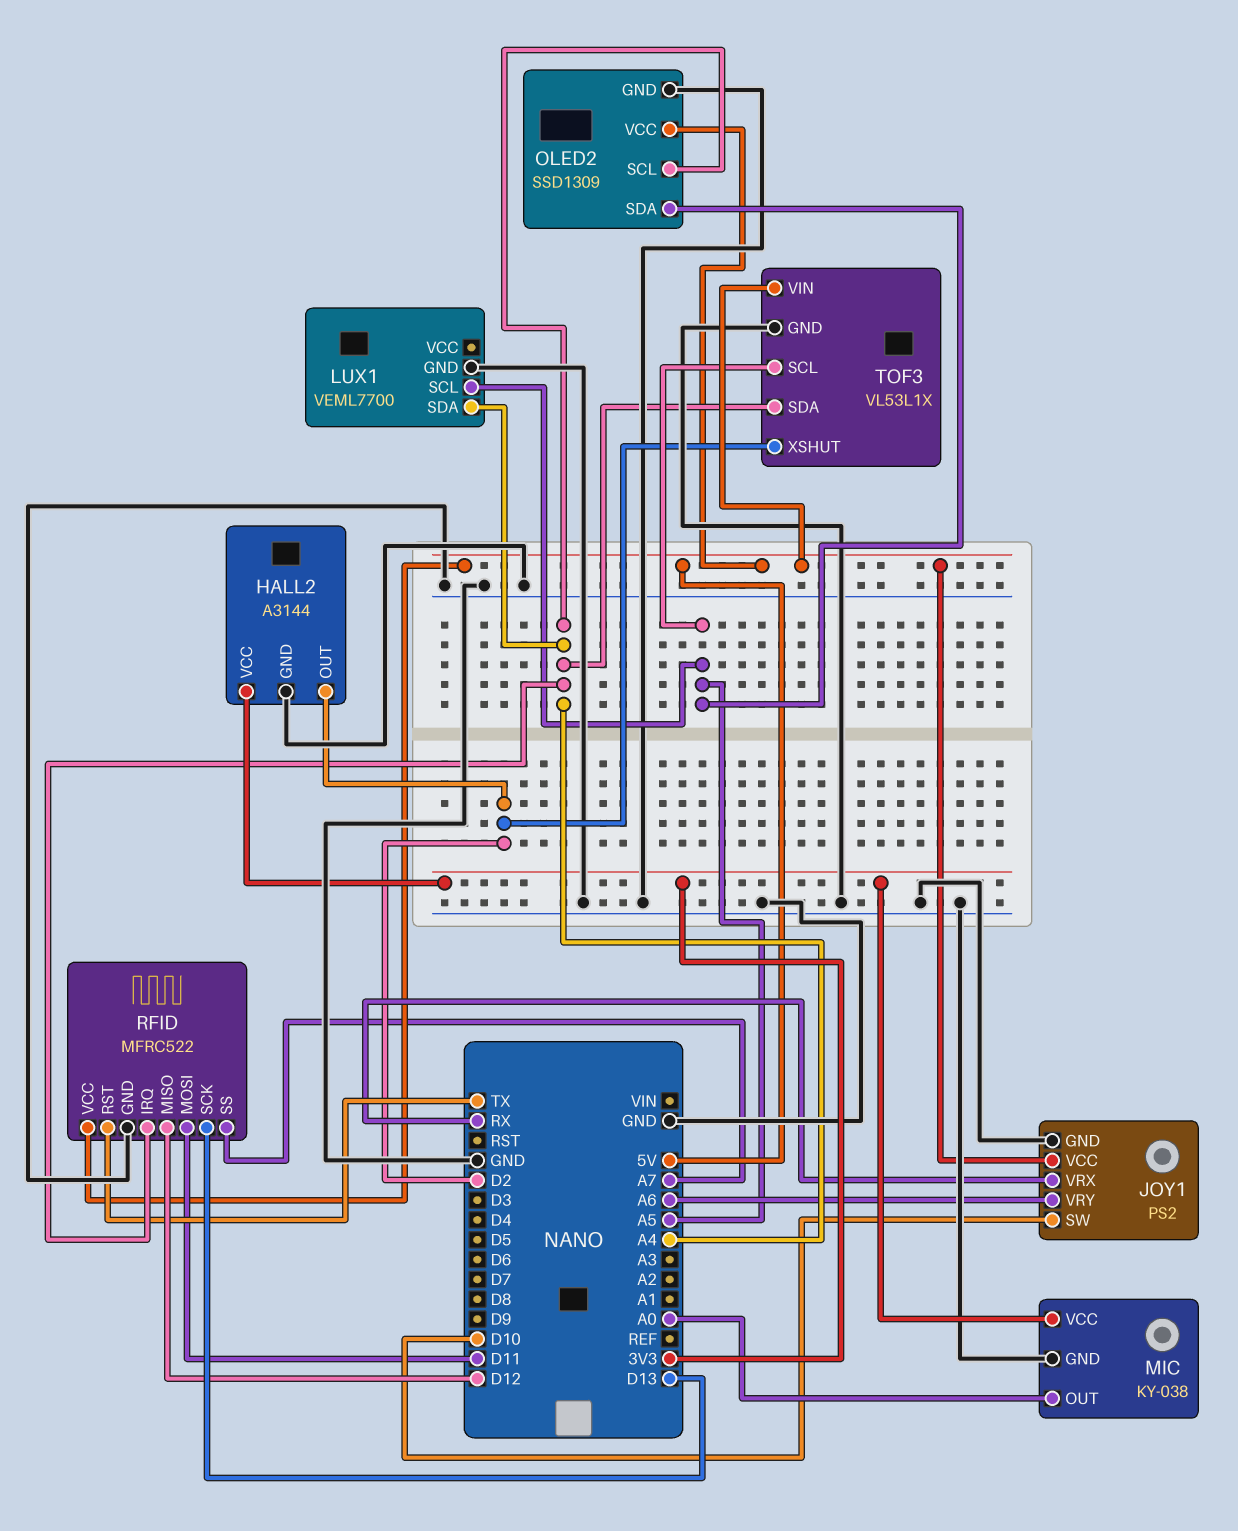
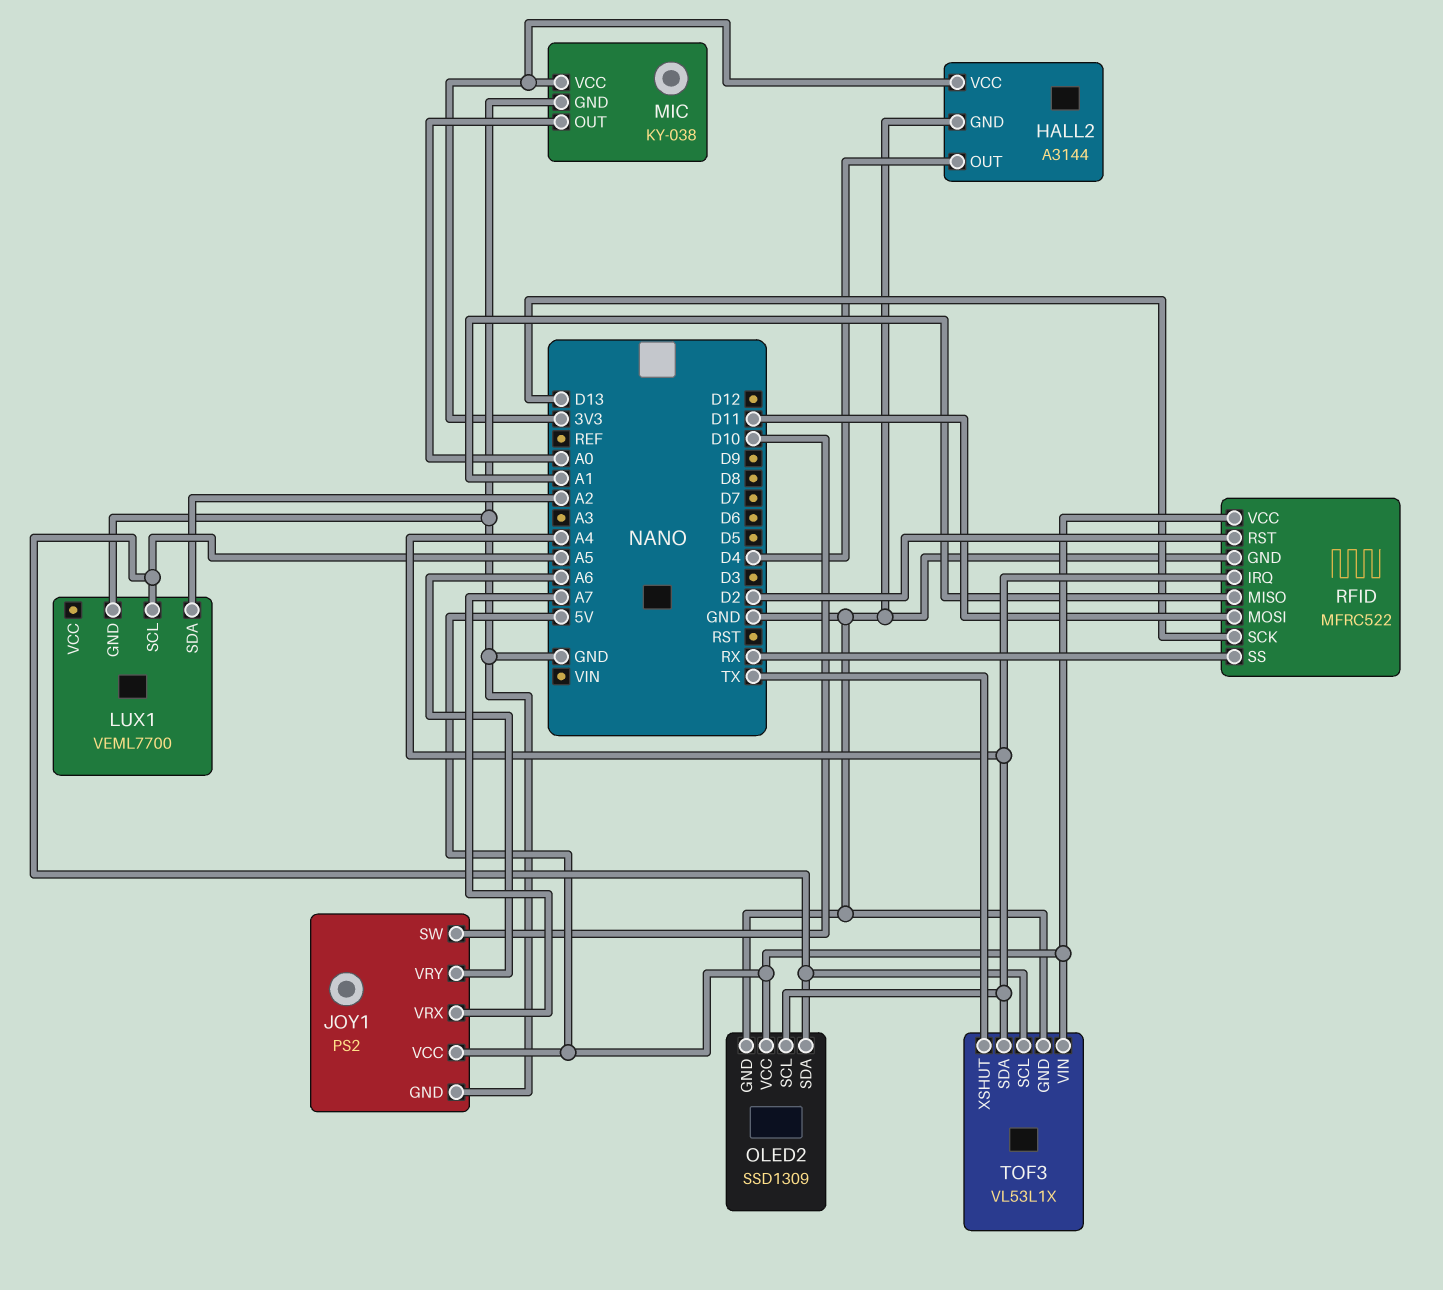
HALL2 pin OUT: D2 -> D4
JOY1 pin VRX: RX -> A7
LUX1 pin SDA: A4 -> A2
RFID pin MISO: D12 -> A1
RFID pin RST: TX -> D2
RFID pin SS: A7 -> RX
TOF3 pin XSHUT: D2 -> TX

